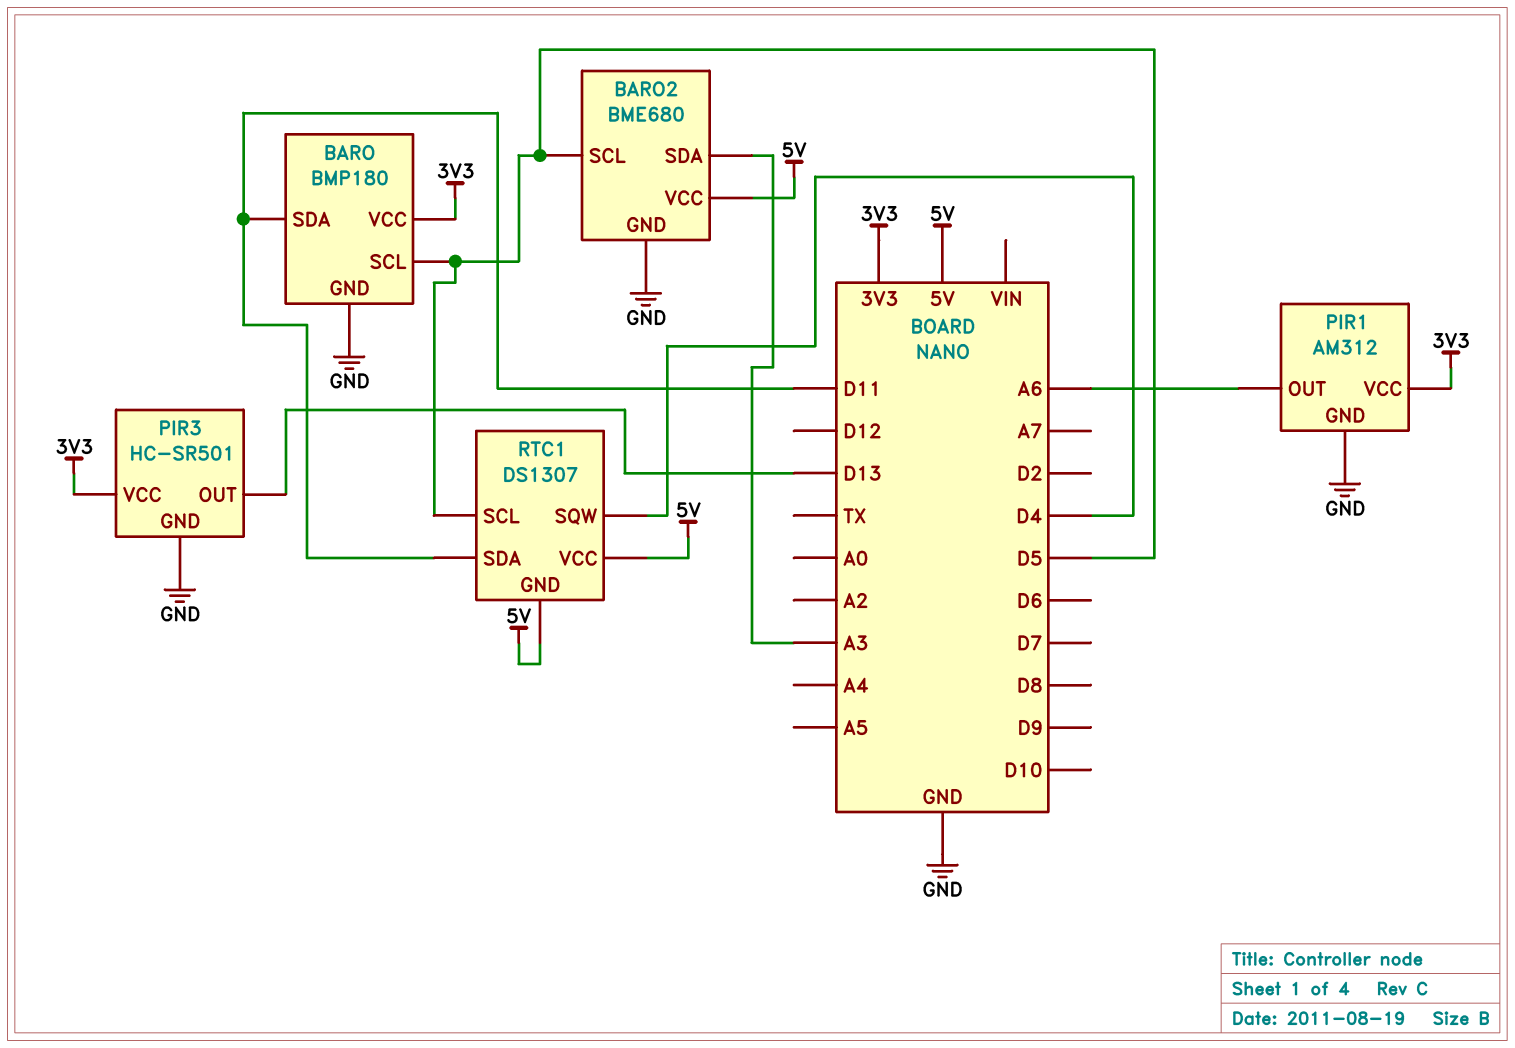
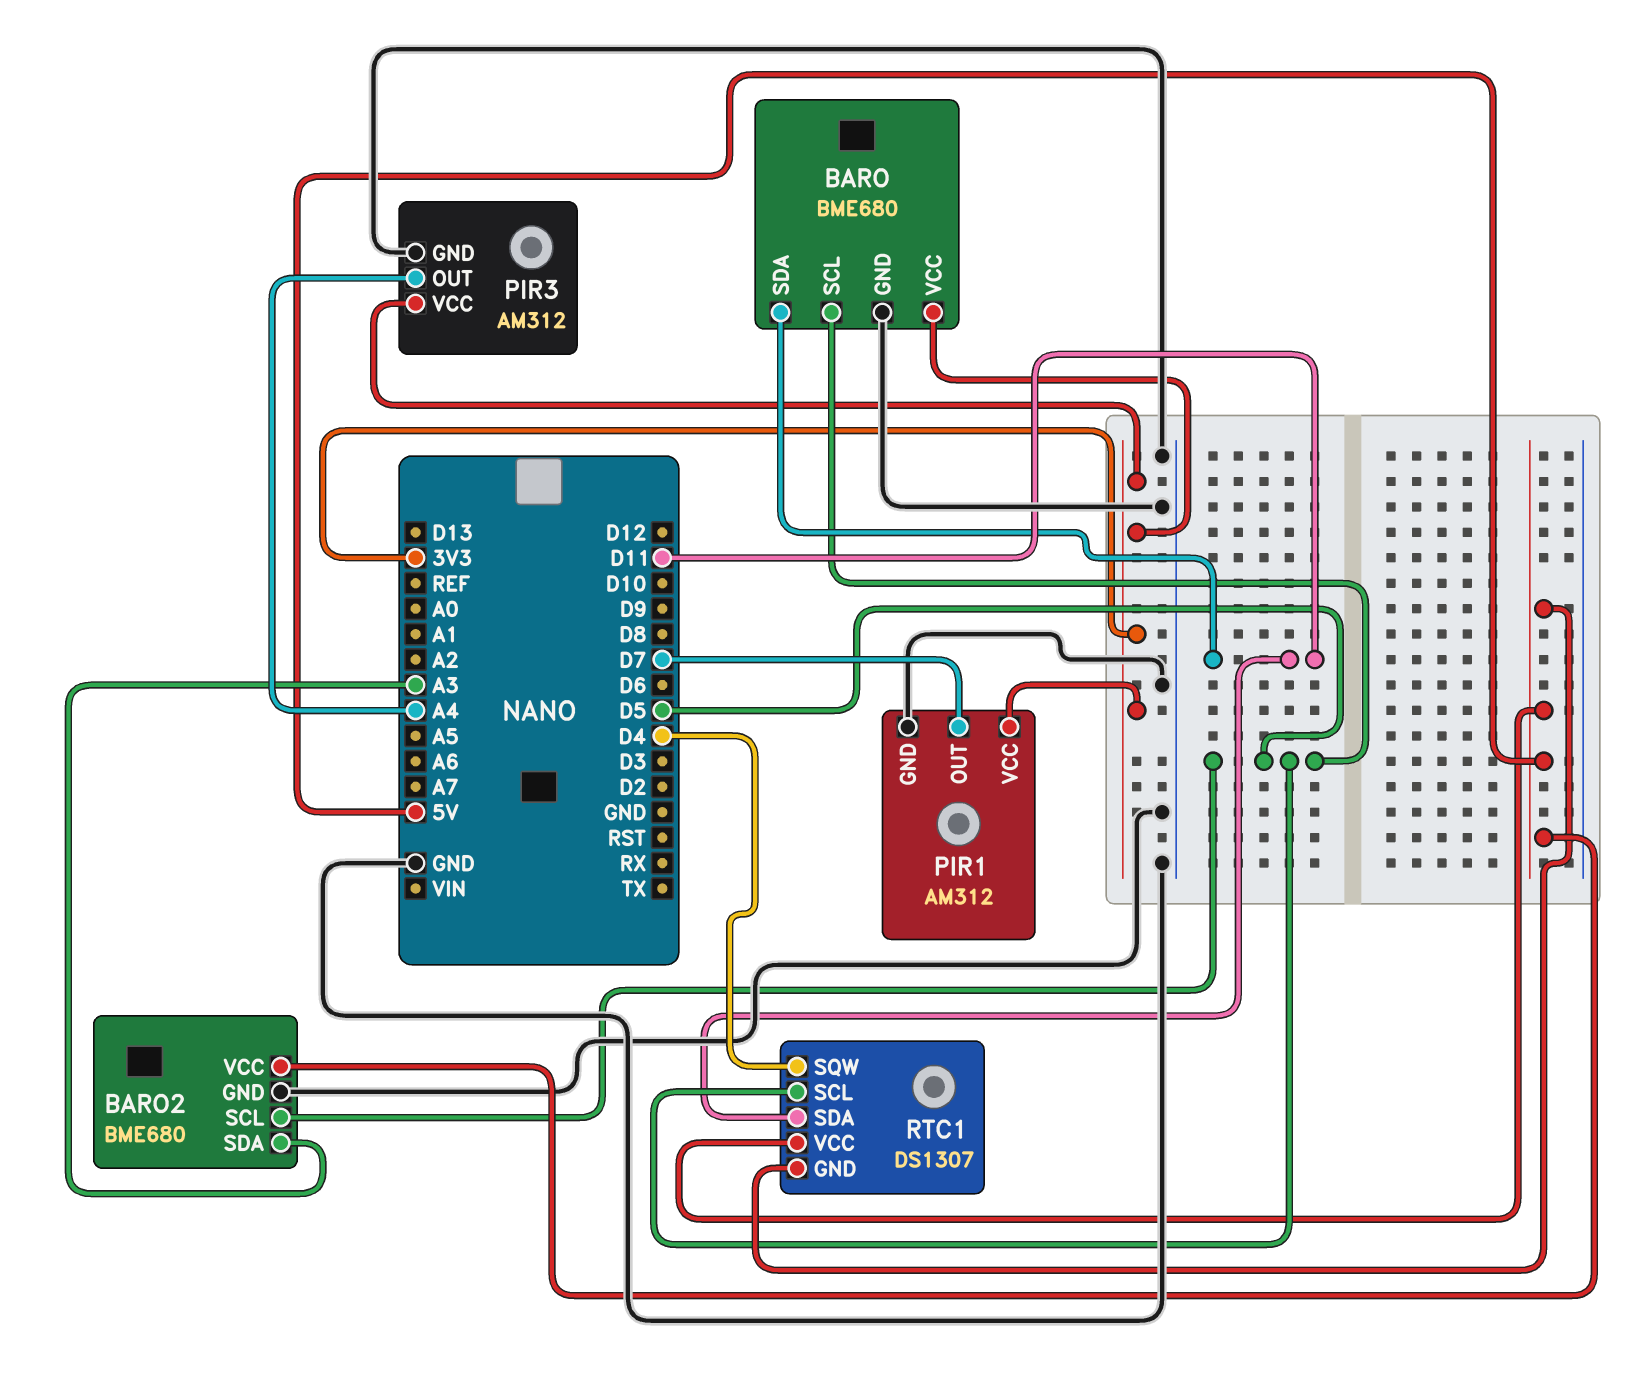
BARO: BMP180 -> BME680
PIR1 pin OUT: A6 -> D7
PIR3: HC-SR501 -> AM312
PIR3 pin OUT: D13 -> A4

